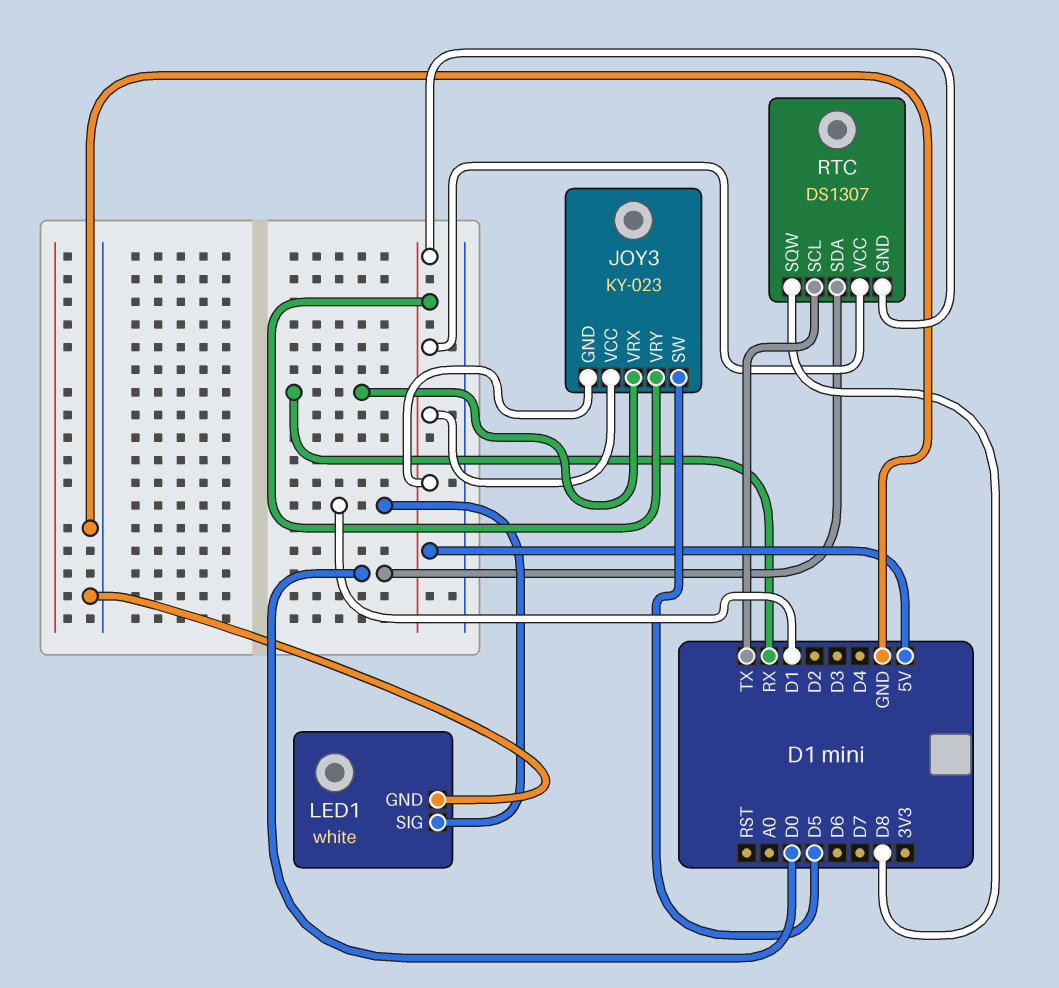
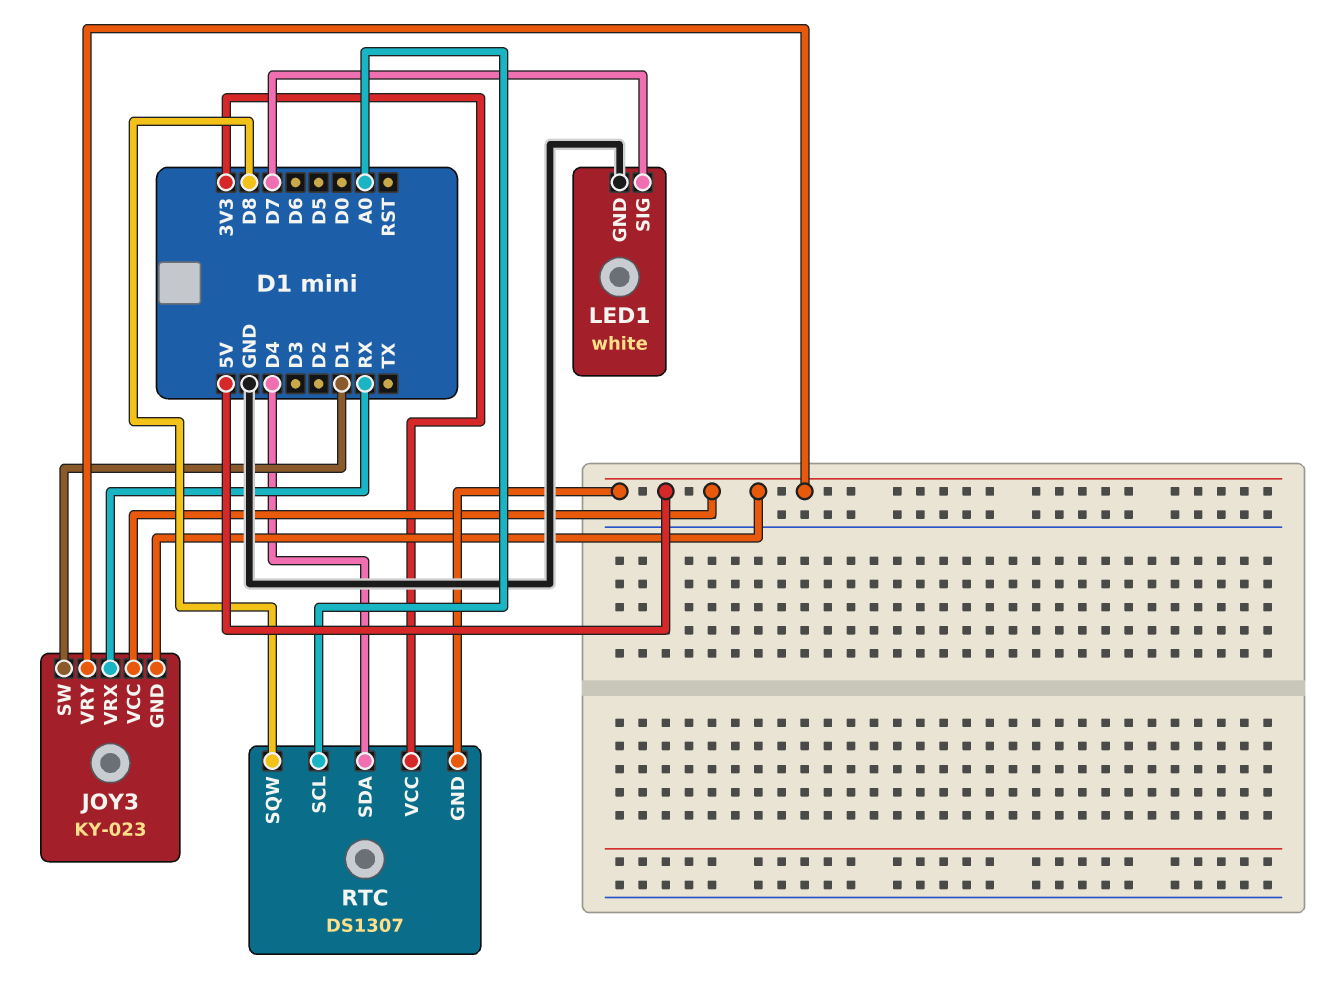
JOY3 pin SW: D5 -> D1
LED1 pin SIG: D1 -> D7
RTC pin SCL: TX -> A0
RTC pin SDA: D0 -> D4
RTC pin VCC: 5V -> 3V3

